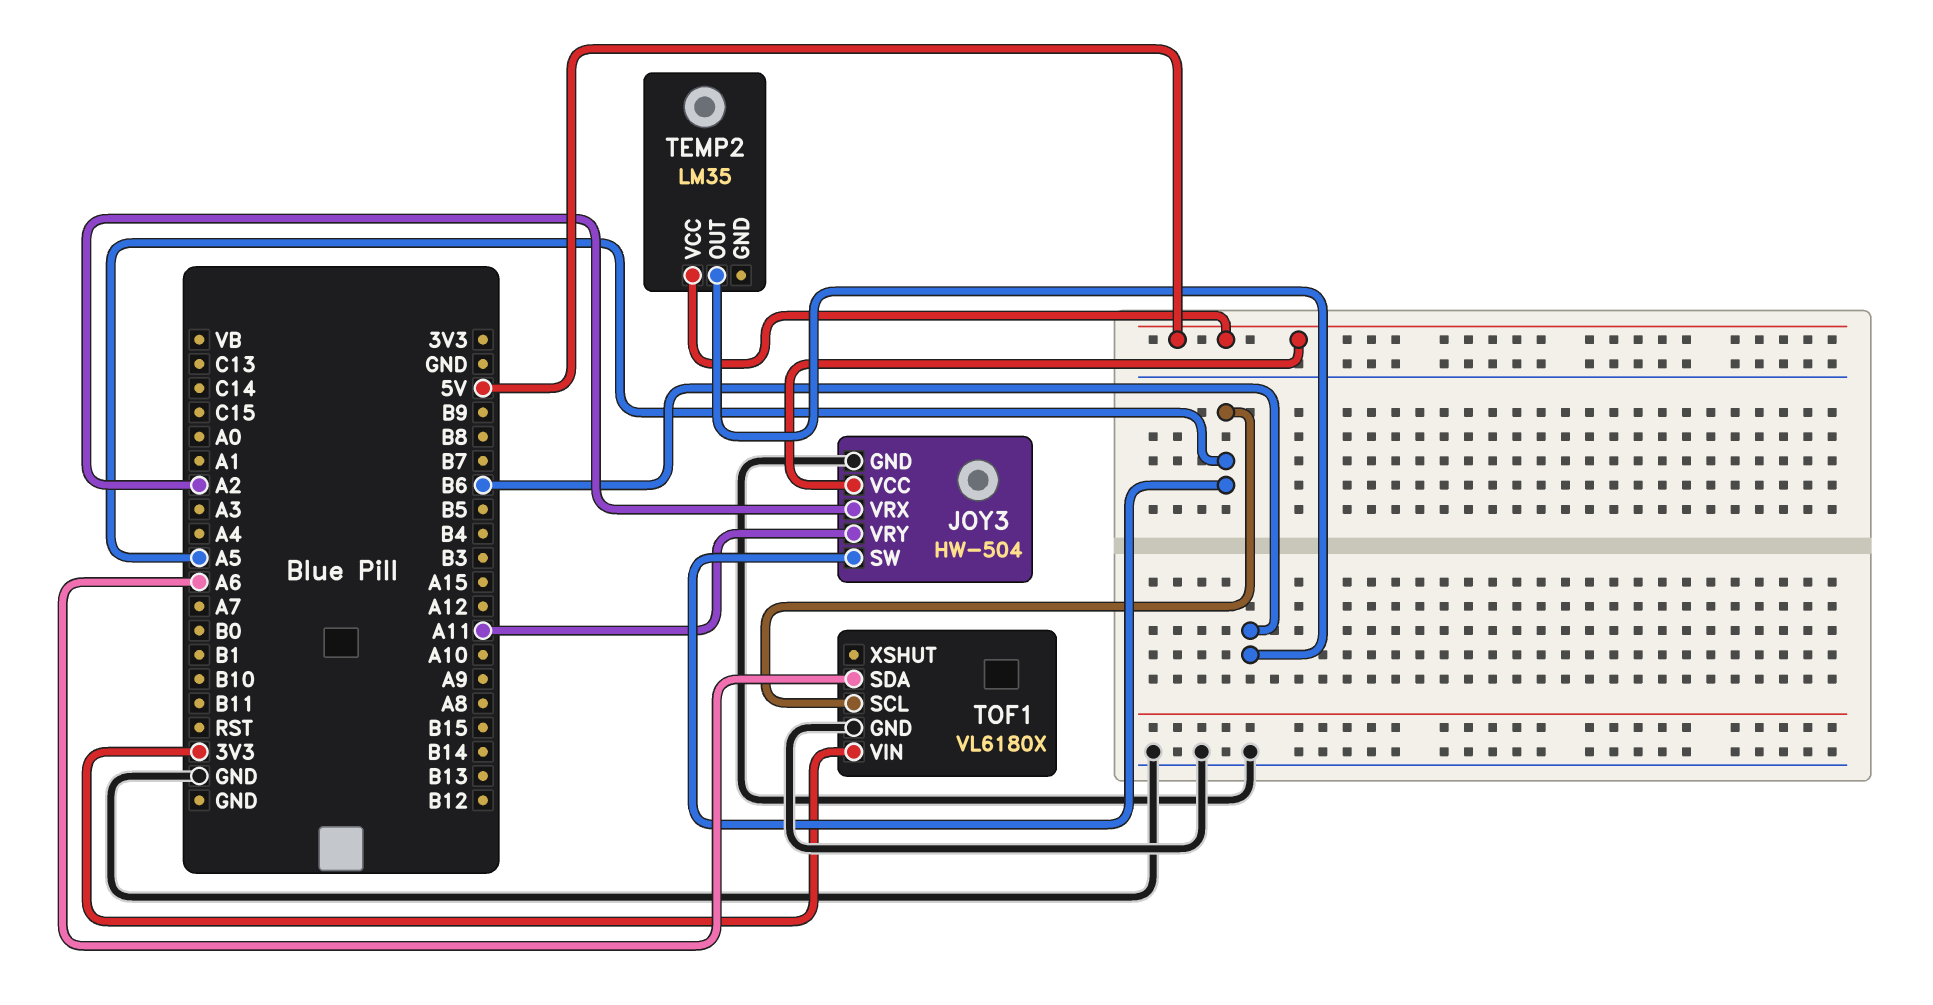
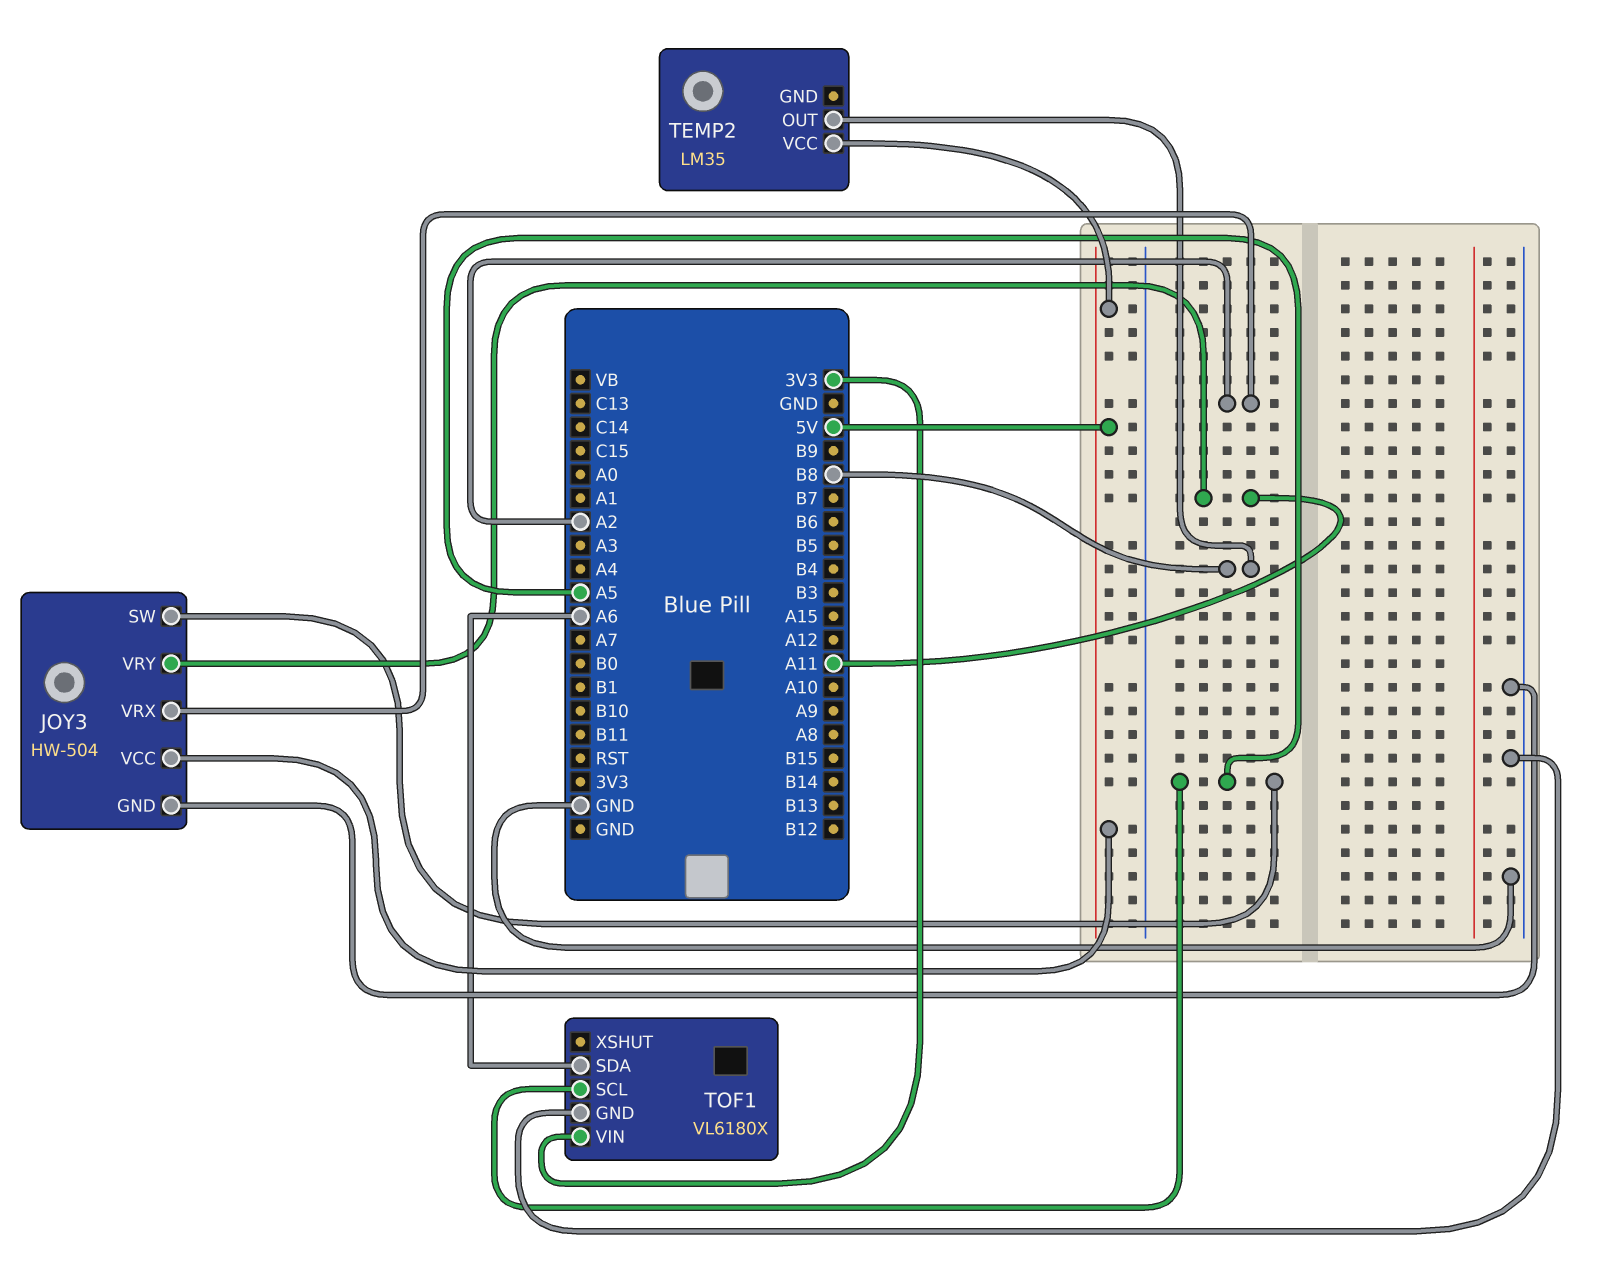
TEMP2 pin OUT: B6 -> B8

